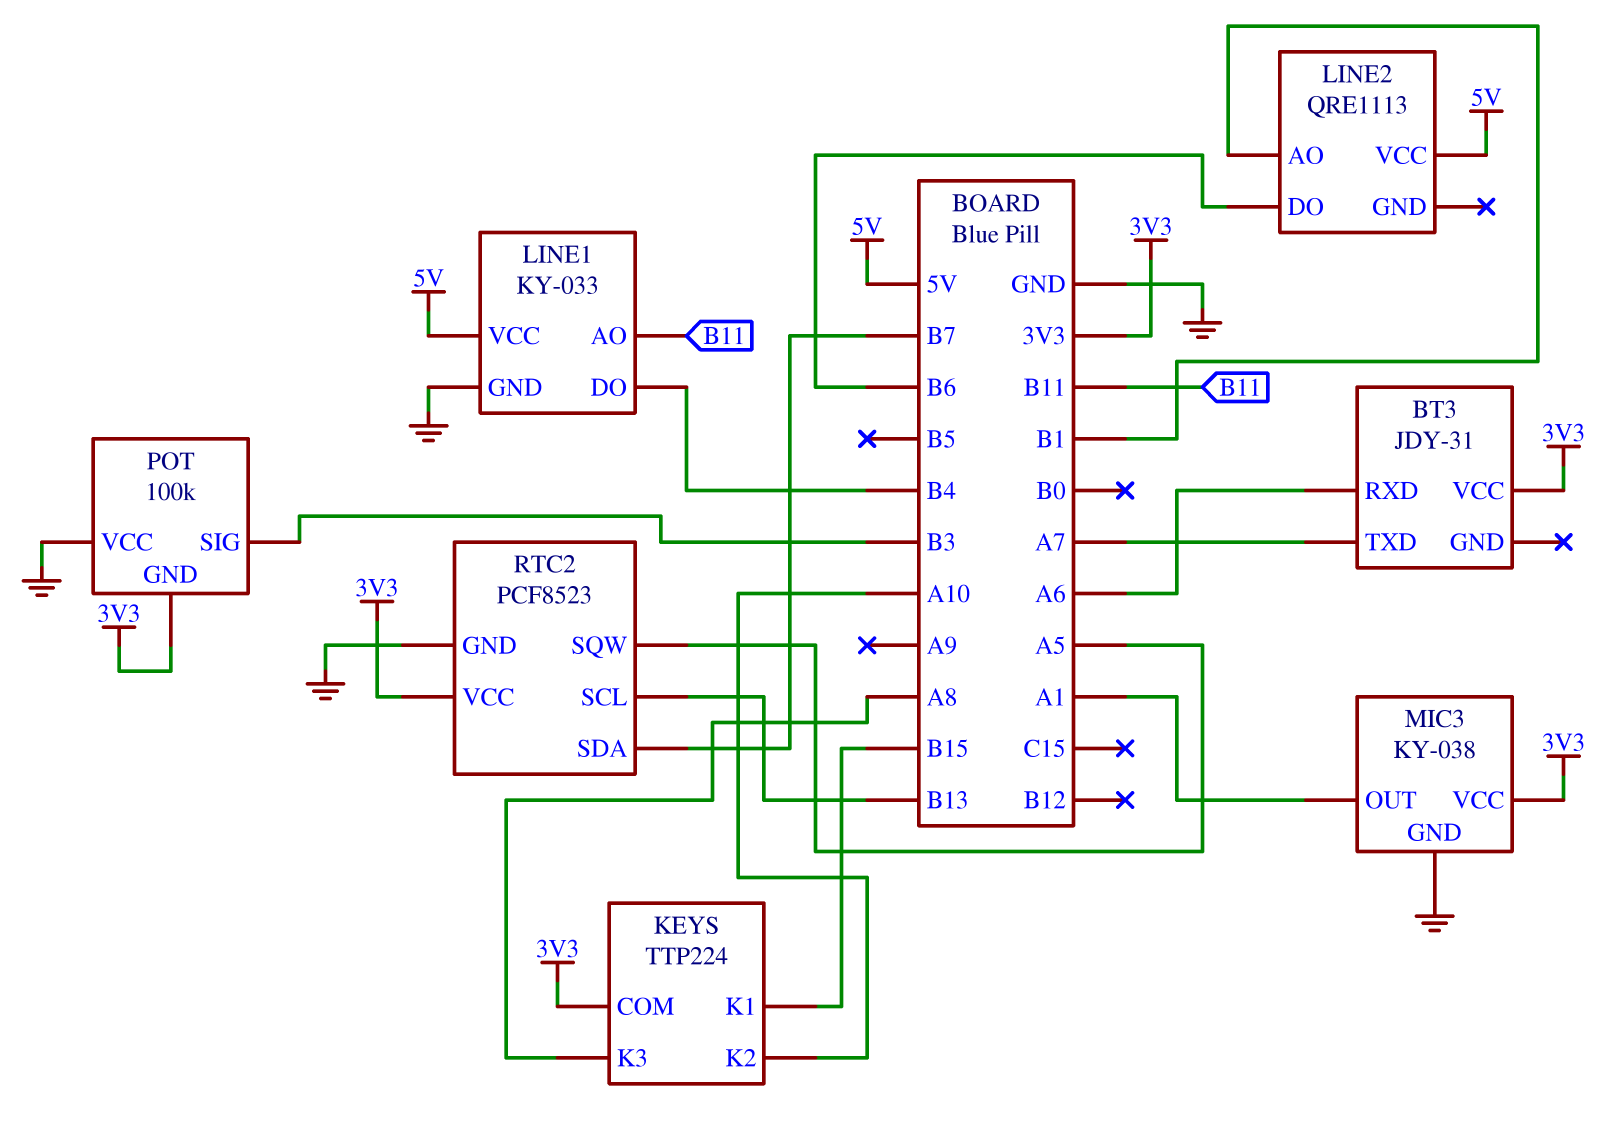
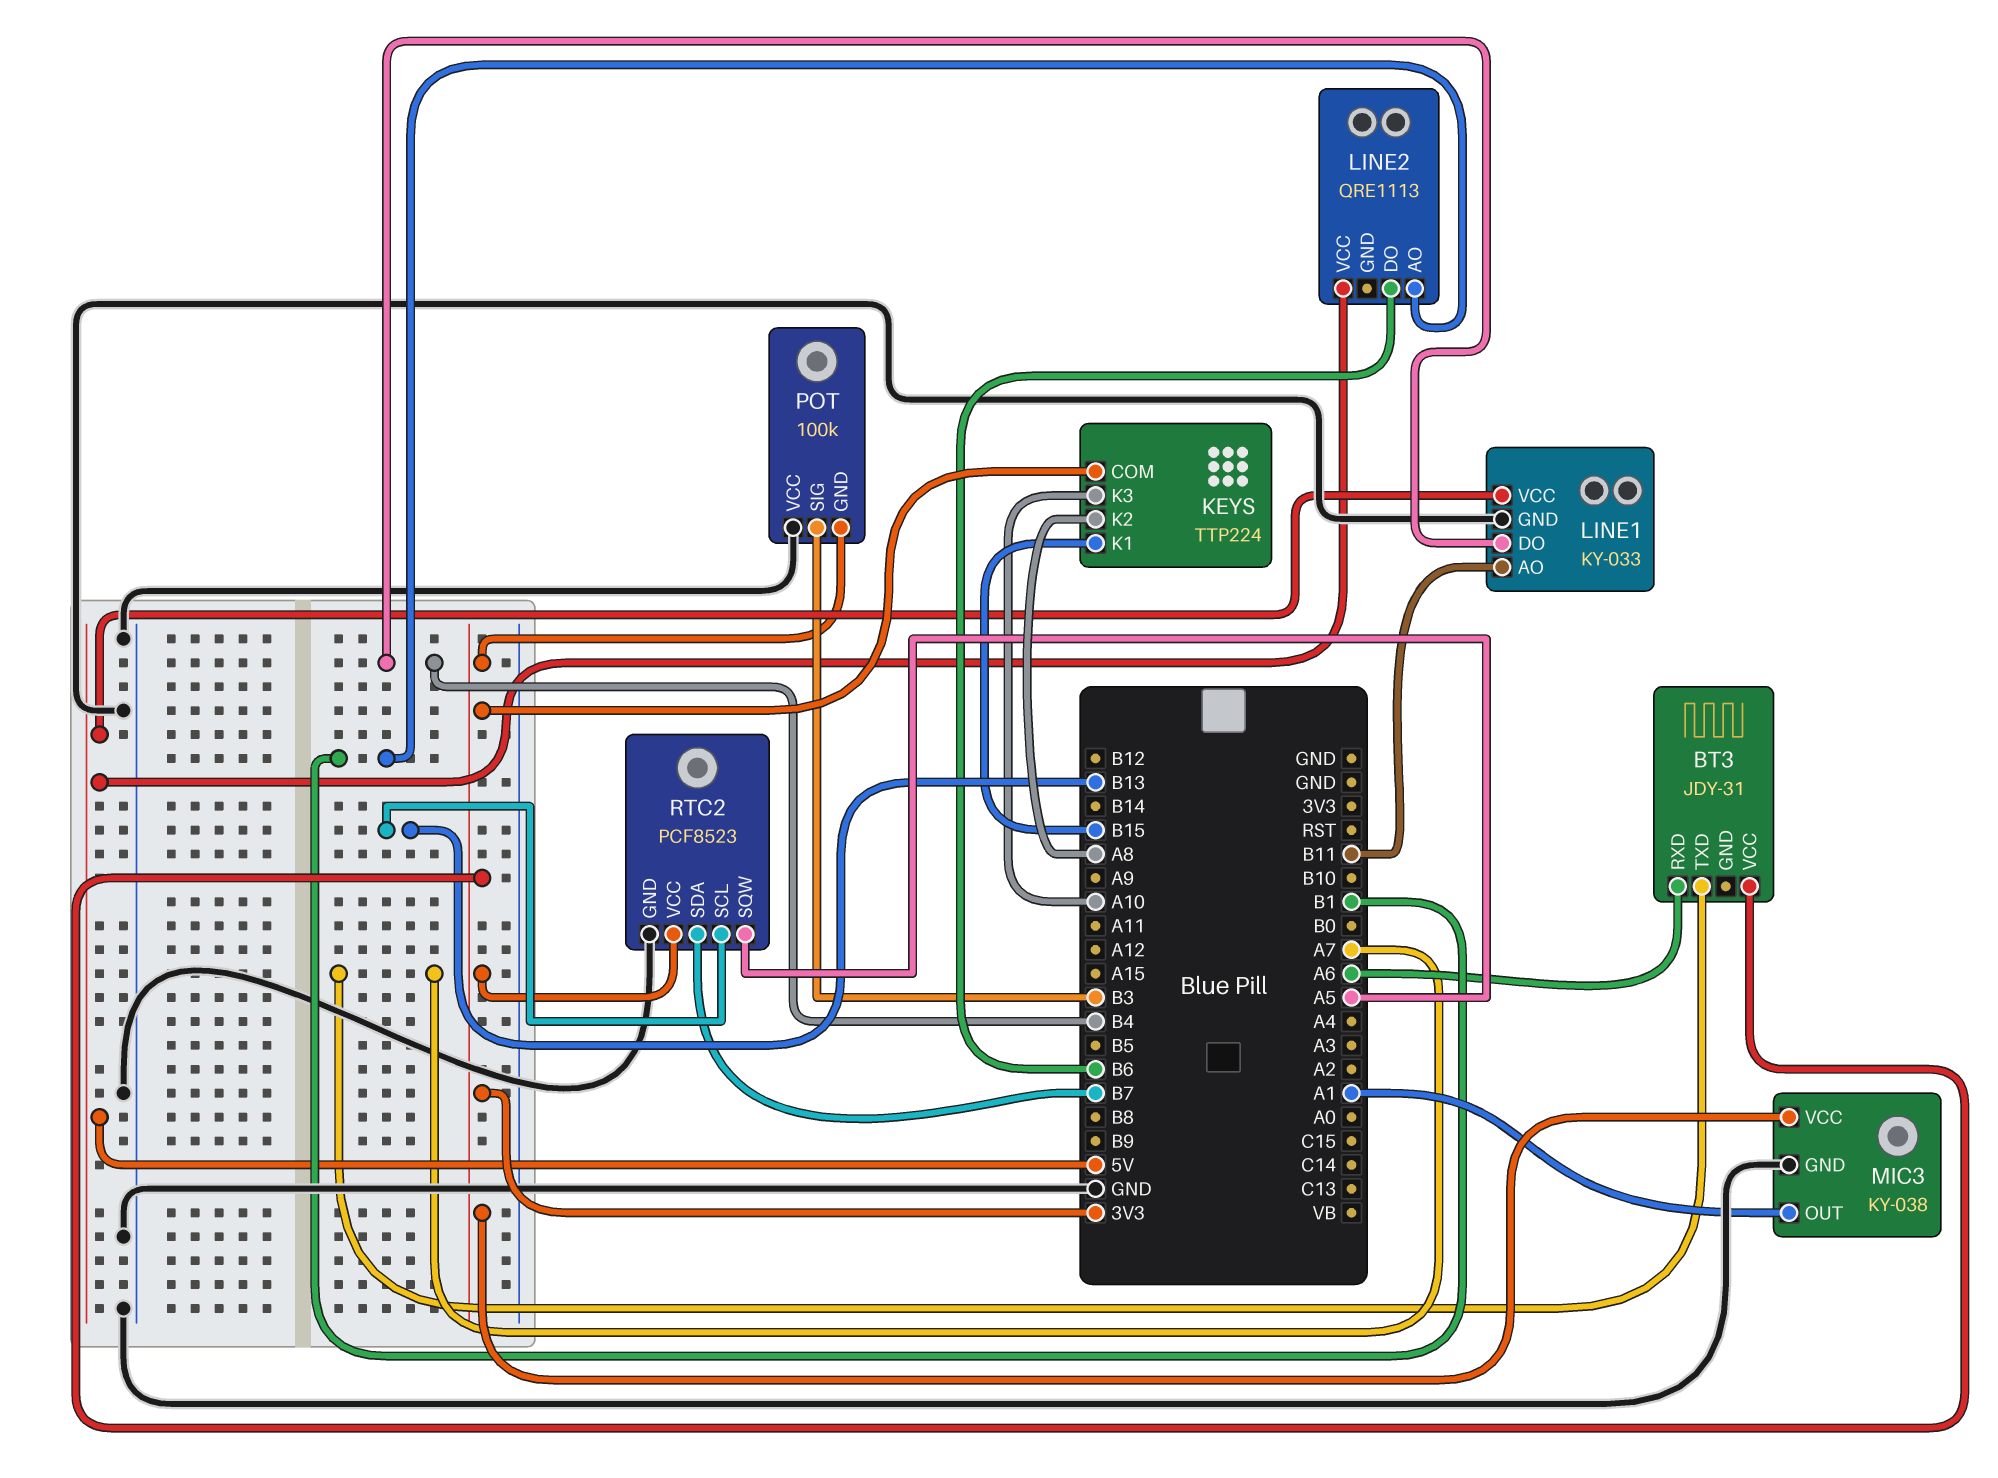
KEYS pin K2: A10 -> A8
KEYS pin K3: A8 -> A10

